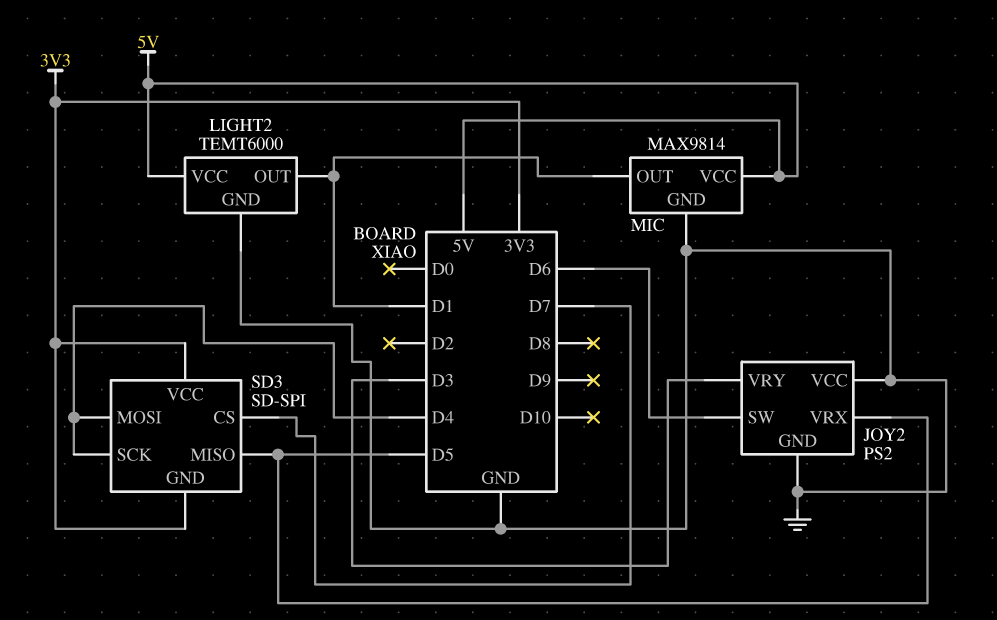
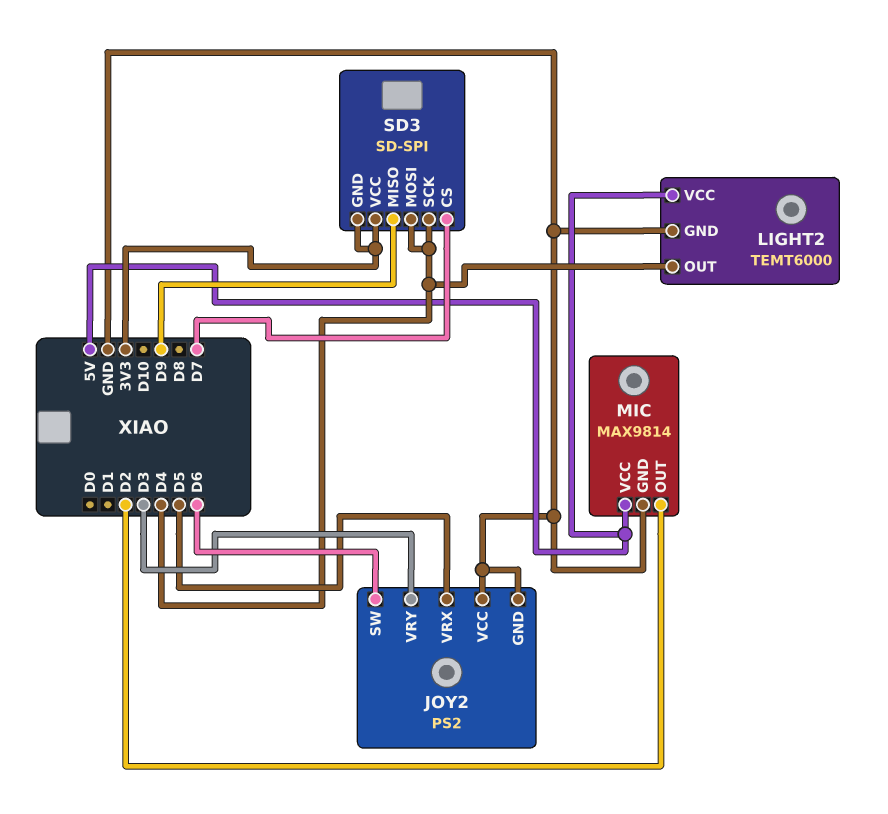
LIGHT2 pin OUT: D1 -> D4
MIC pin OUT: D1 -> D2
SD3 pin MISO: D5 -> D9

